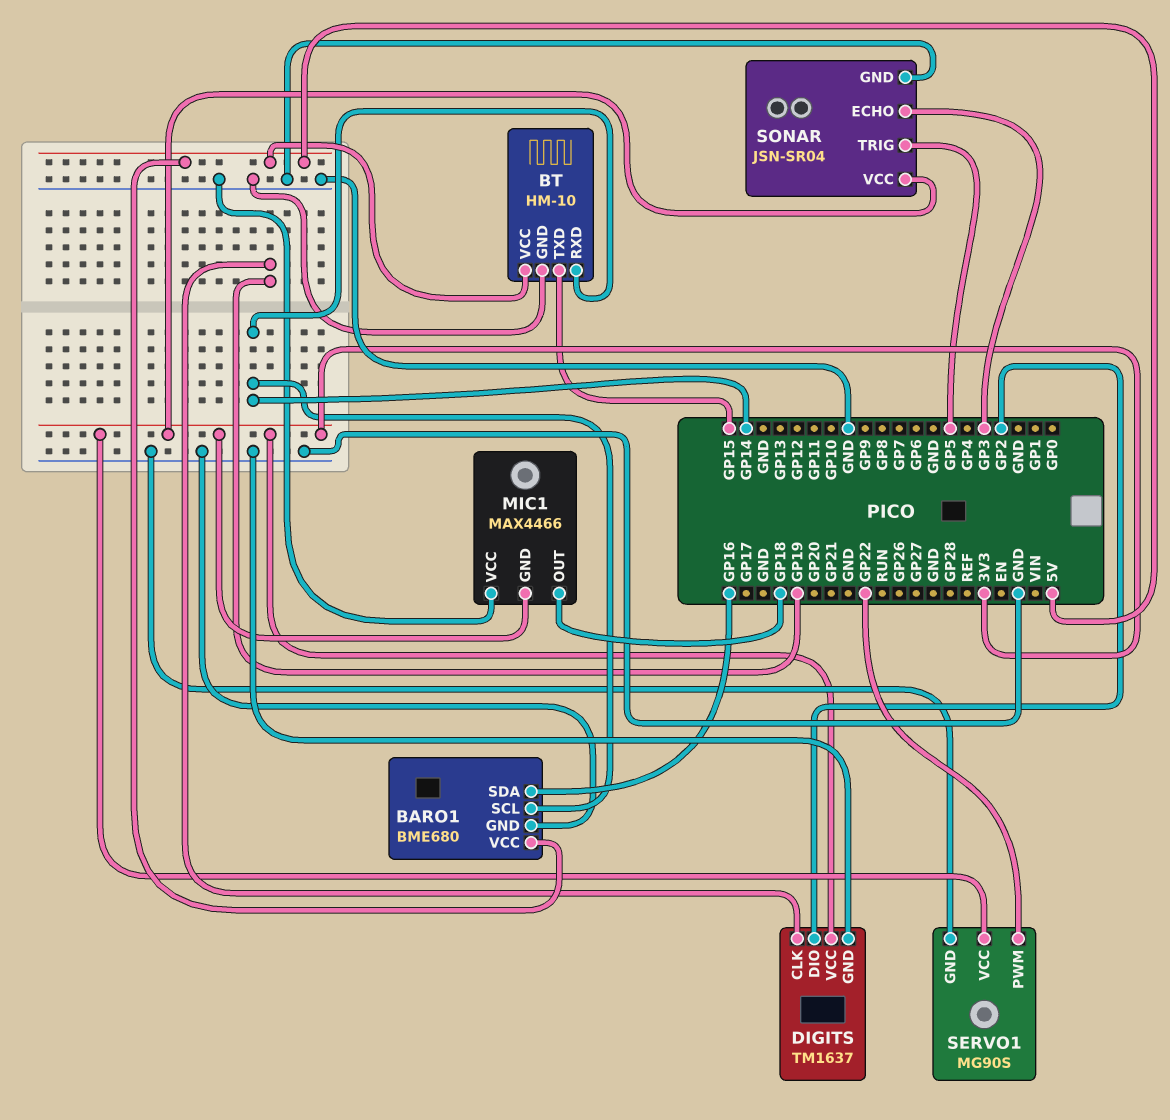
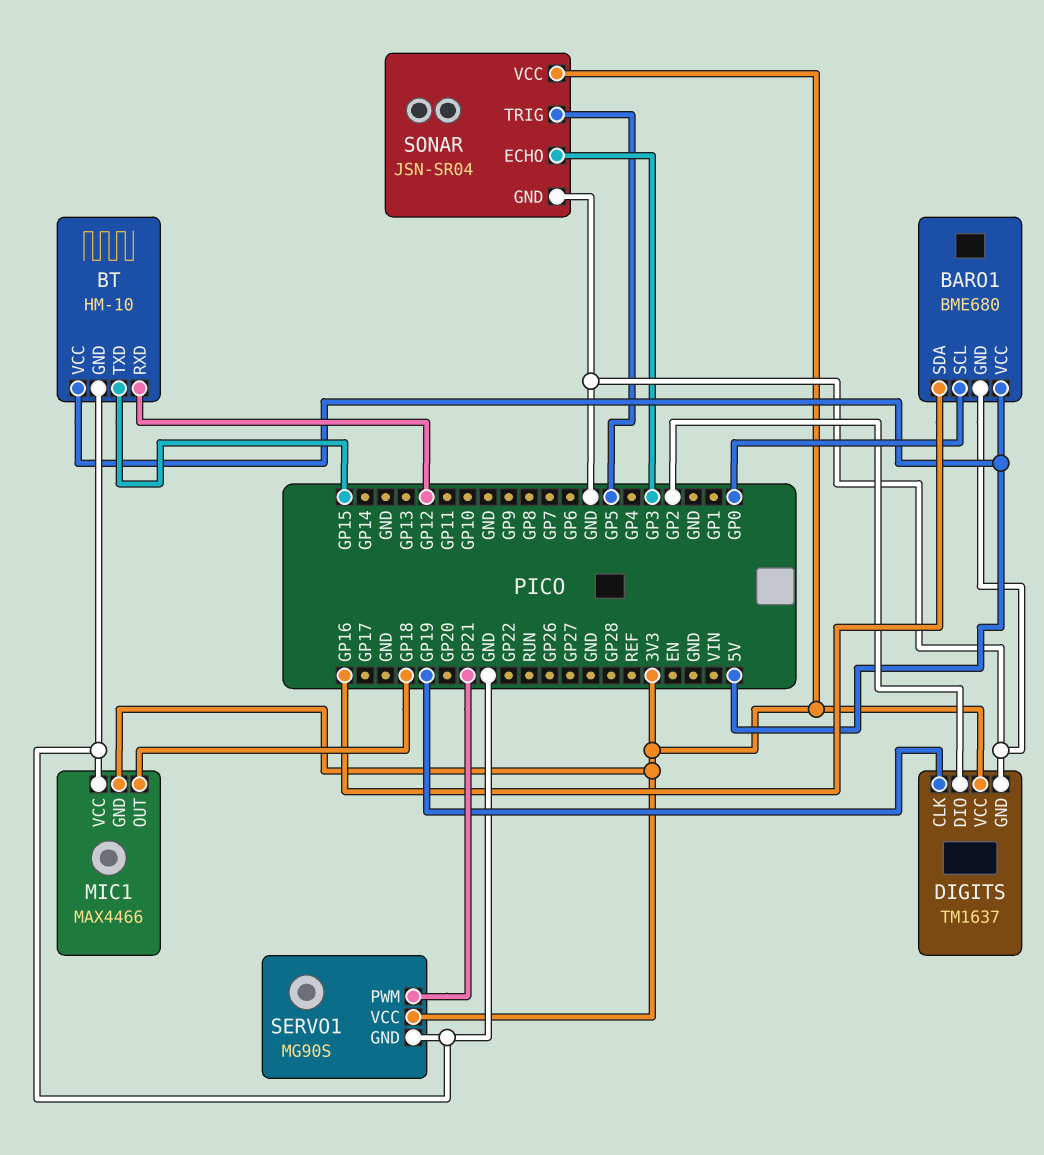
BARO1 pin SCL: GP14 -> GP0
BT pin RXD: GP14 -> GP12
SERVO1 pin PWM: GP22 -> GP21

